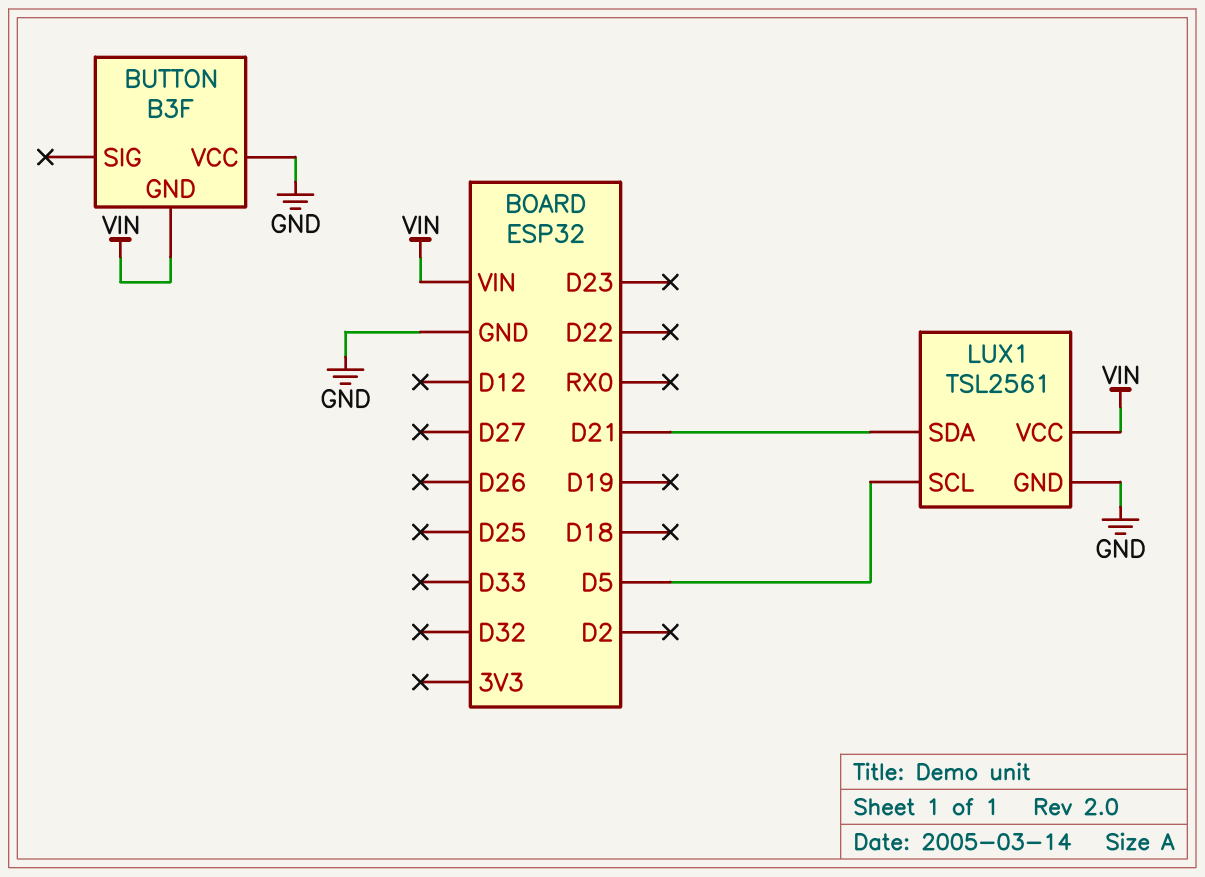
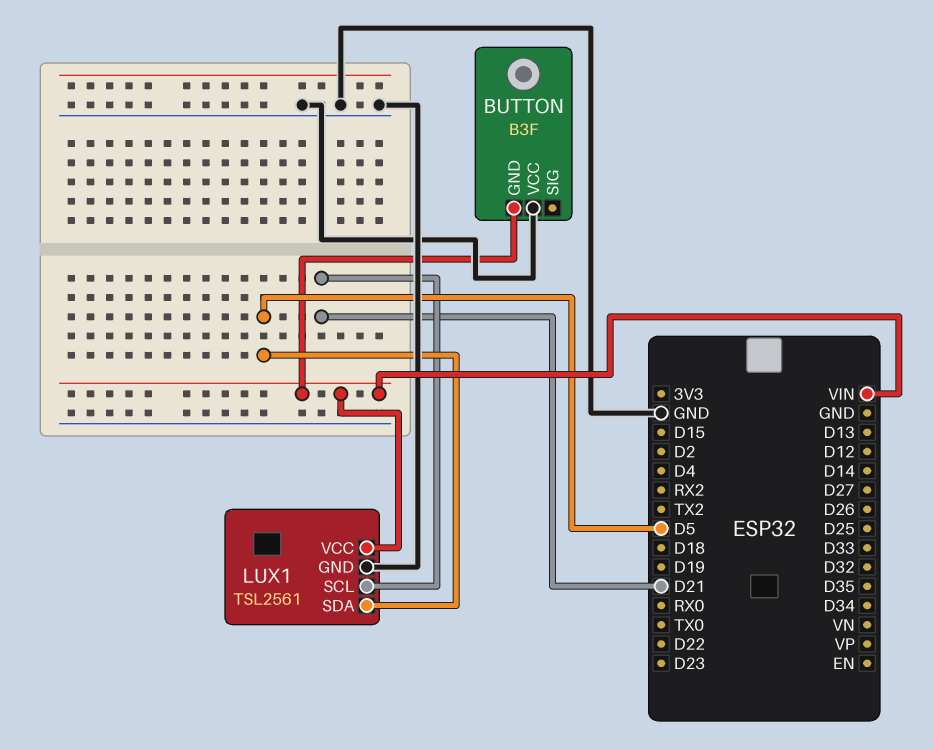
LUX1 pin SCL: D5 -> D21
LUX1 pin SDA: D21 -> D5

